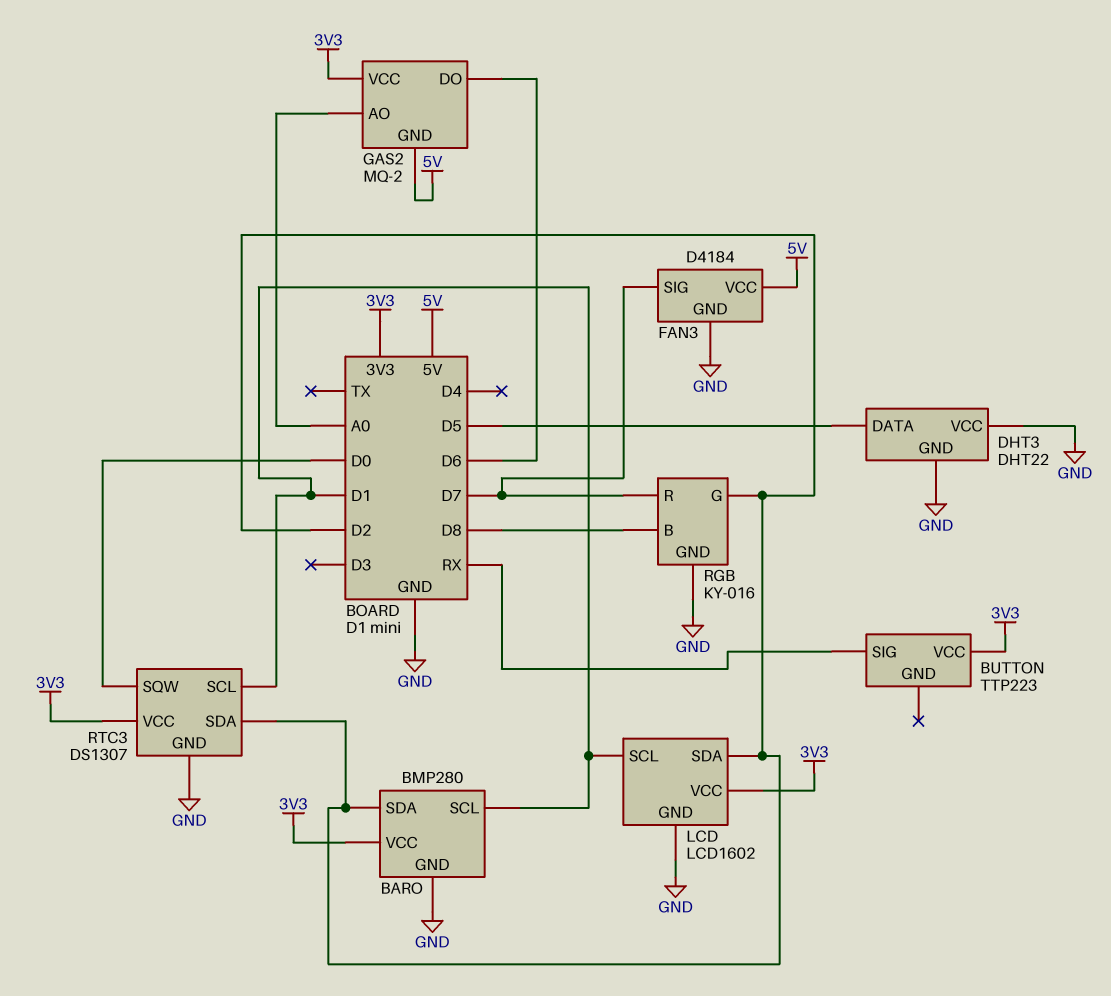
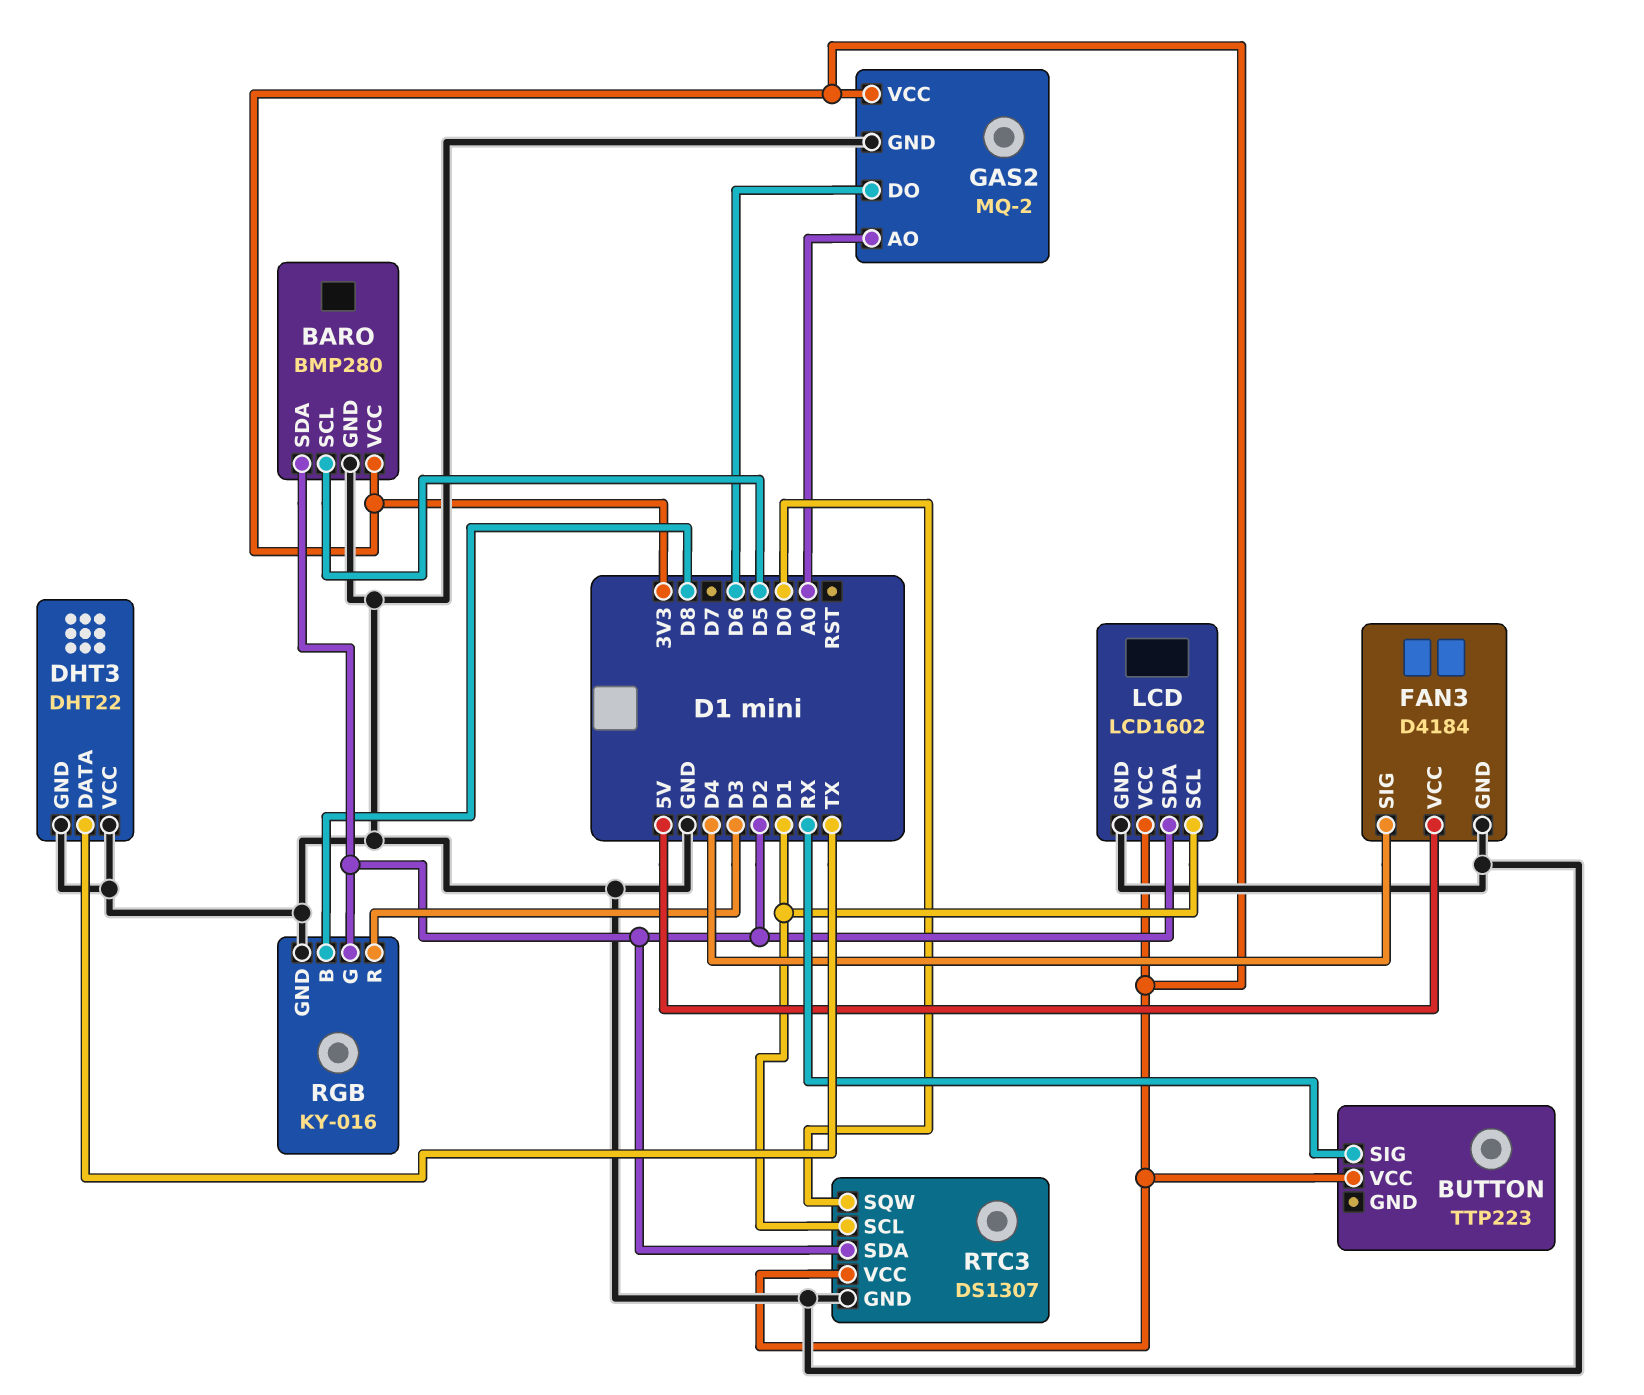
BARO pin SCL: D1 -> D5
DHT3 pin DATA: D5 -> TX
FAN3 pin SIG: D7 -> D4
GAS2 pin GND: 5V -> GND
RGB pin R: D7 -> D3

